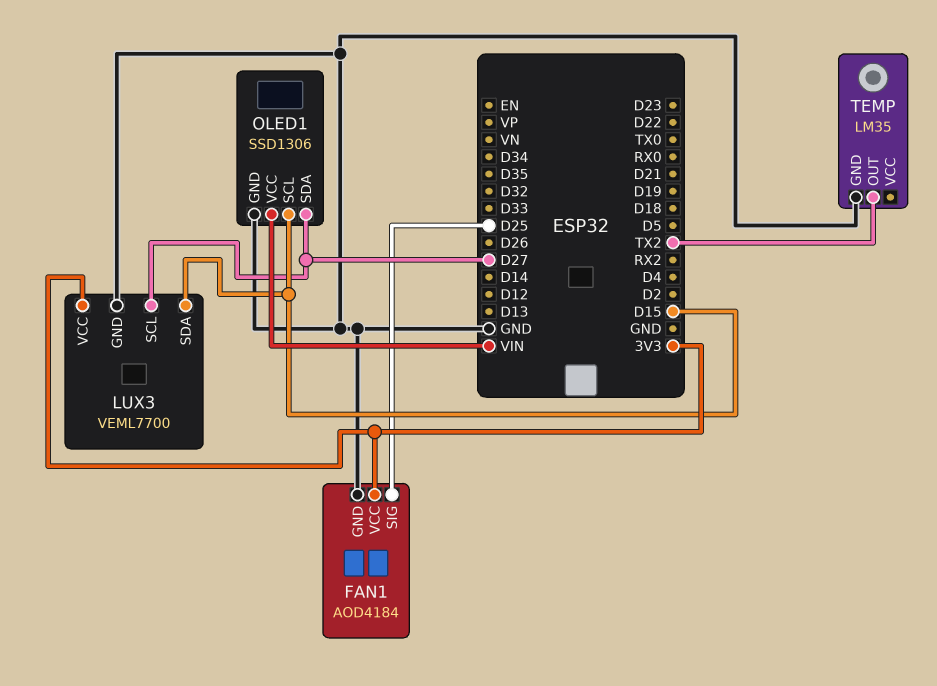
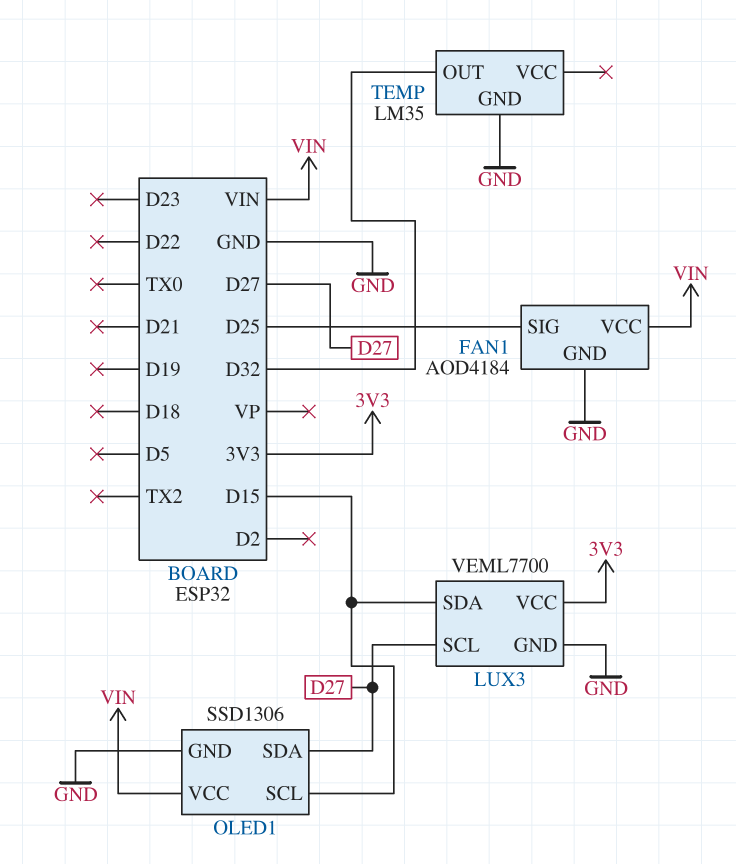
FAN1 pin VCC: 3V3 -> VIN
TEMP pin OUT: TX2 -> D32

